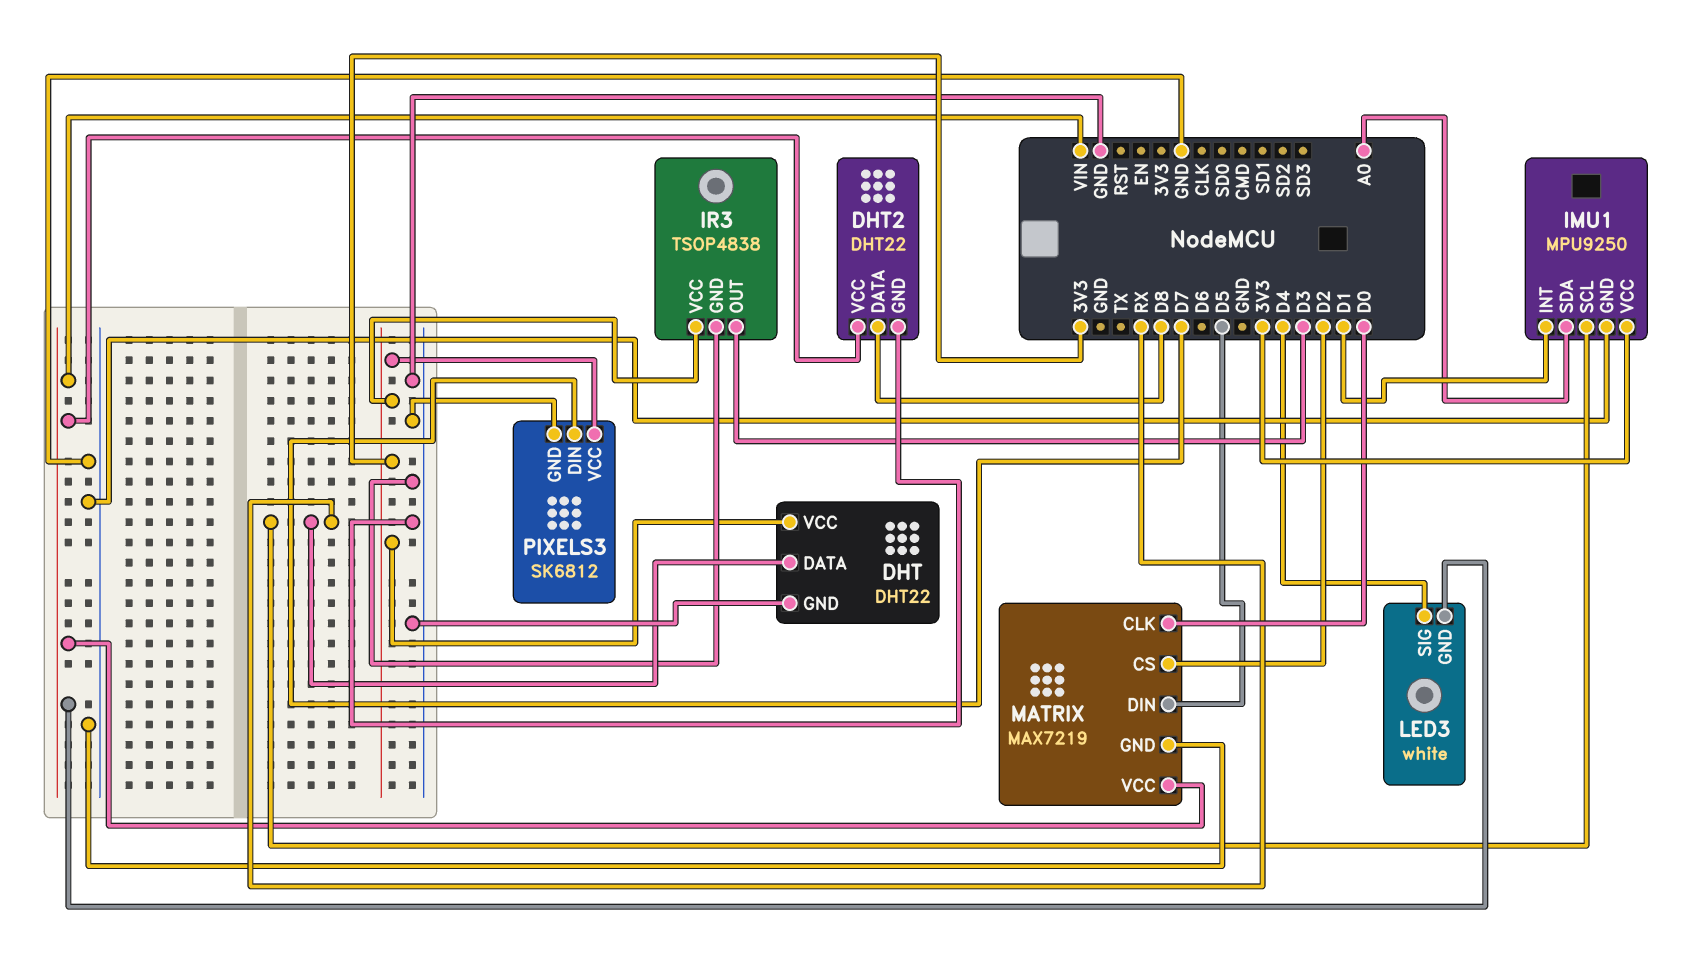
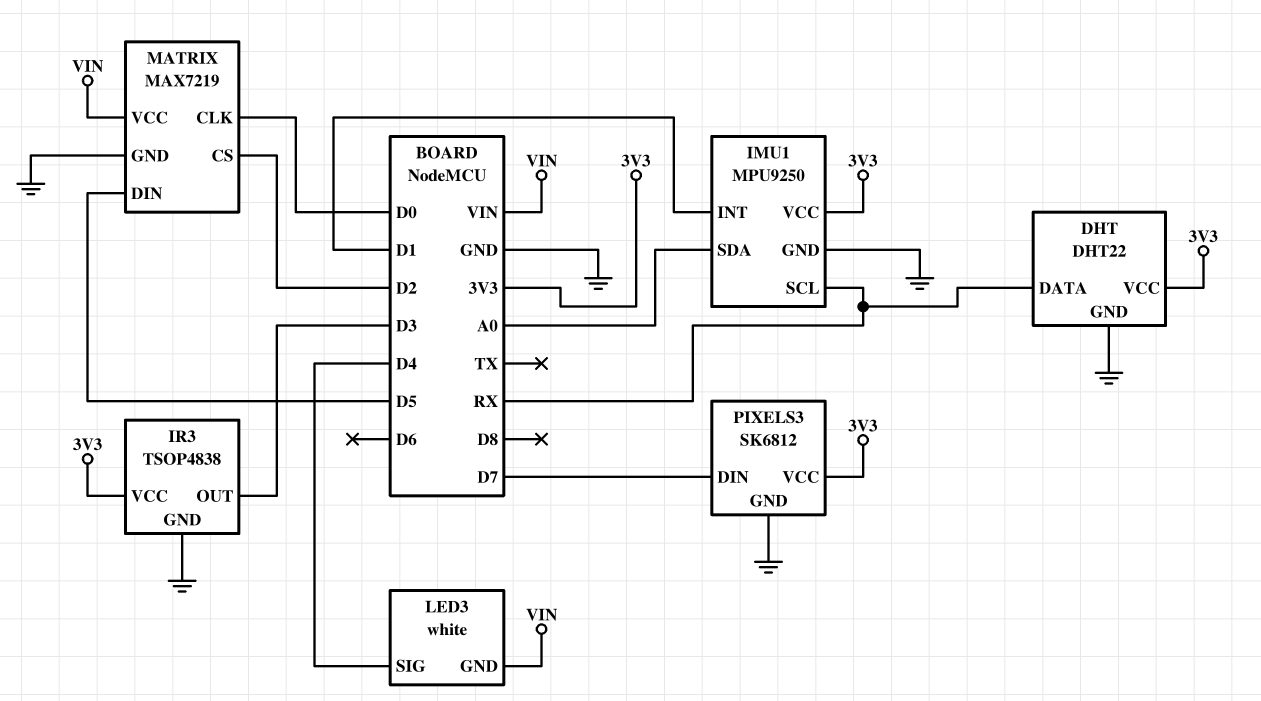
DHT2: DHT22 -> none
DHT2 pin DATA: D8 -> none
DHT2 pin GND: GND -> none
DHT2 pin VCC: VIN -> none

